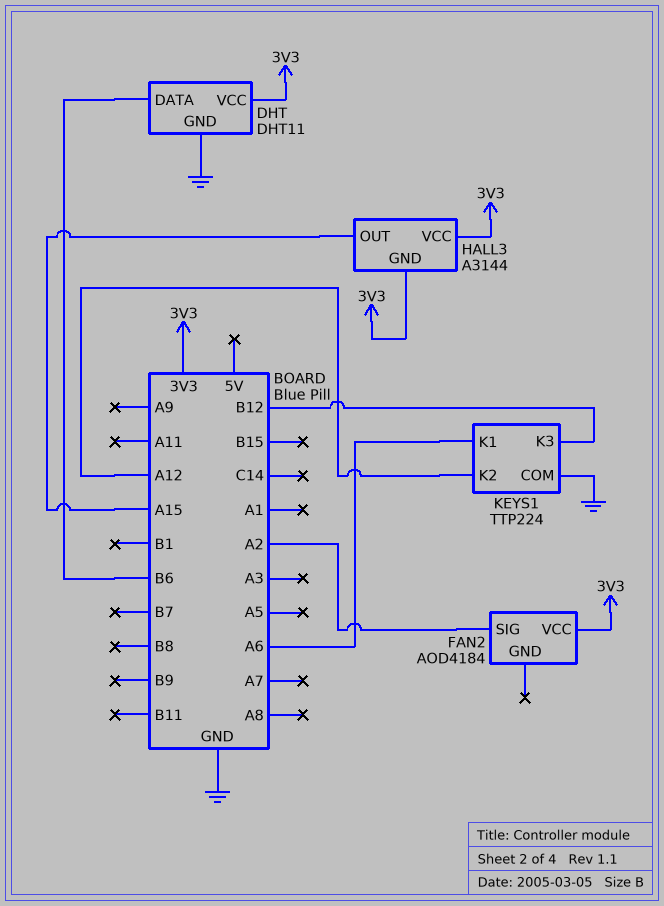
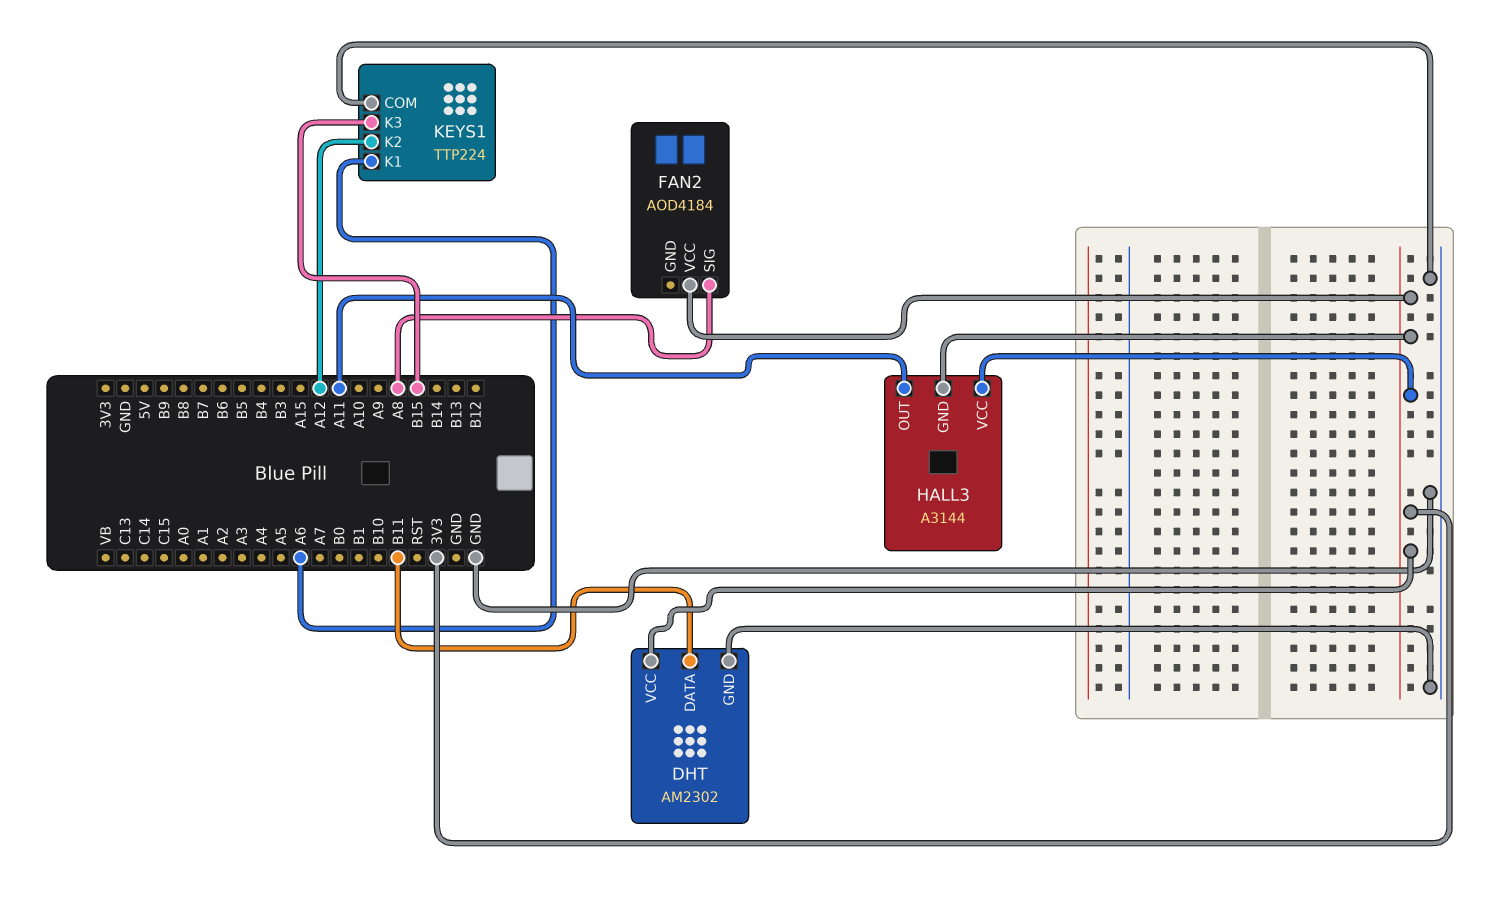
DHT: DHT11 -> AM2302
DHT pin DATA: B6 -> B11
FAN2 pin SIG: A2 -> A8
HALL3 pin OUT: A15 -> A11
KEYS1 pin K3: B12 -> B15

